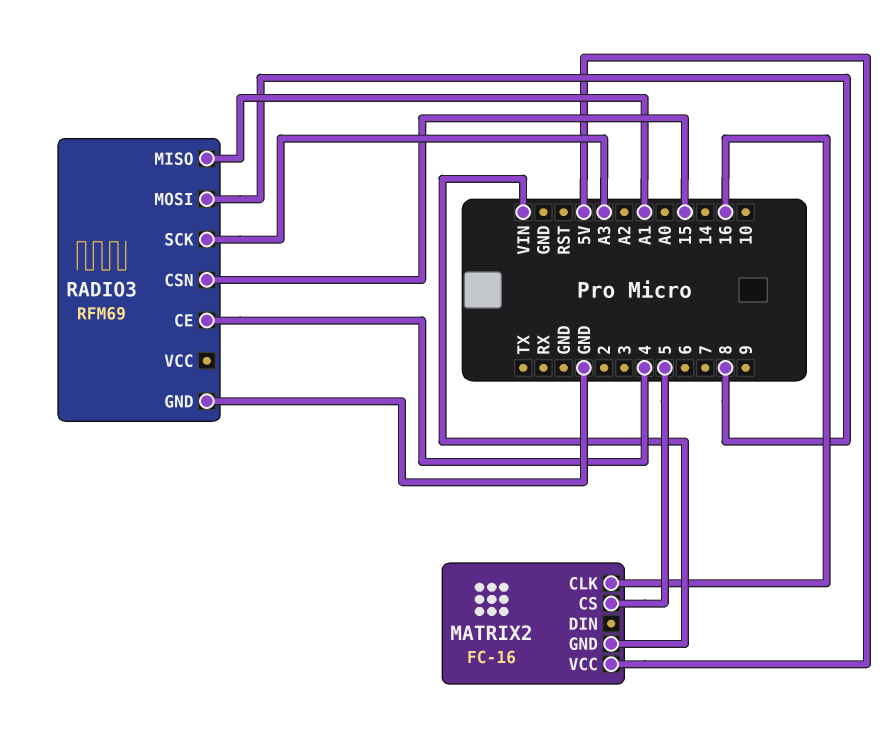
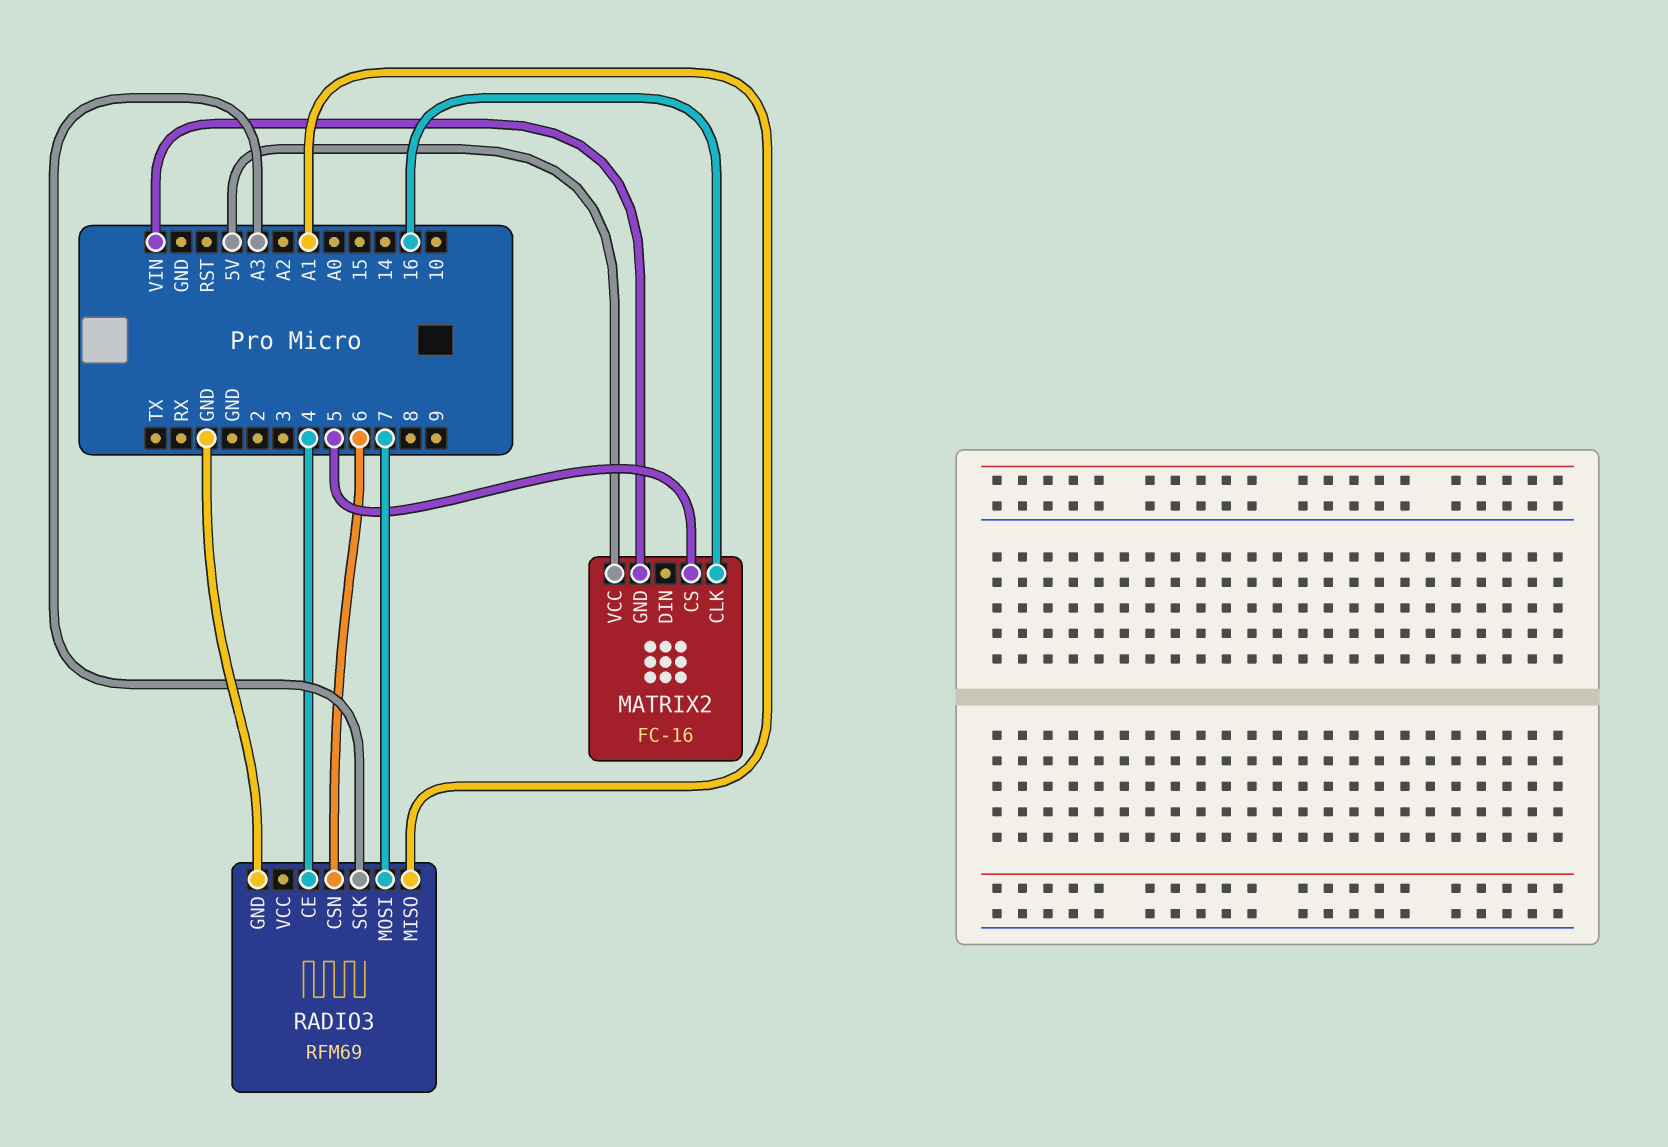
RADIO3 pin CSN: 15 -> 6
RADIO3 pin MOSI: 8 -> 7

